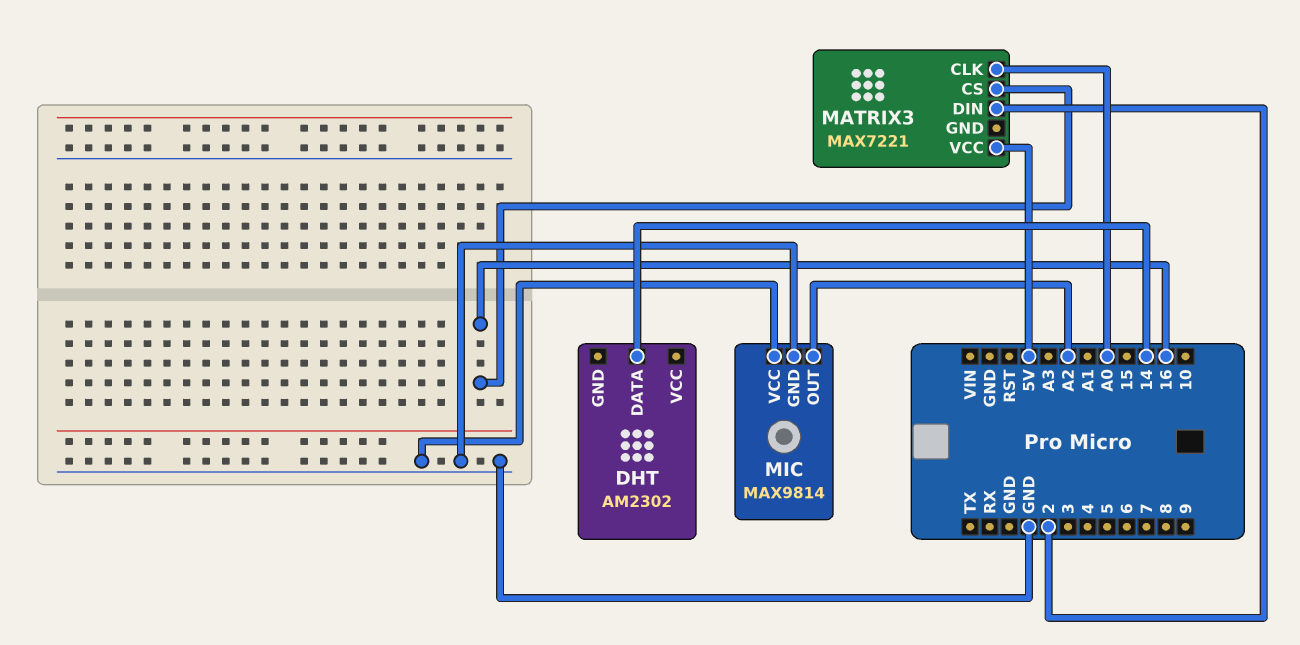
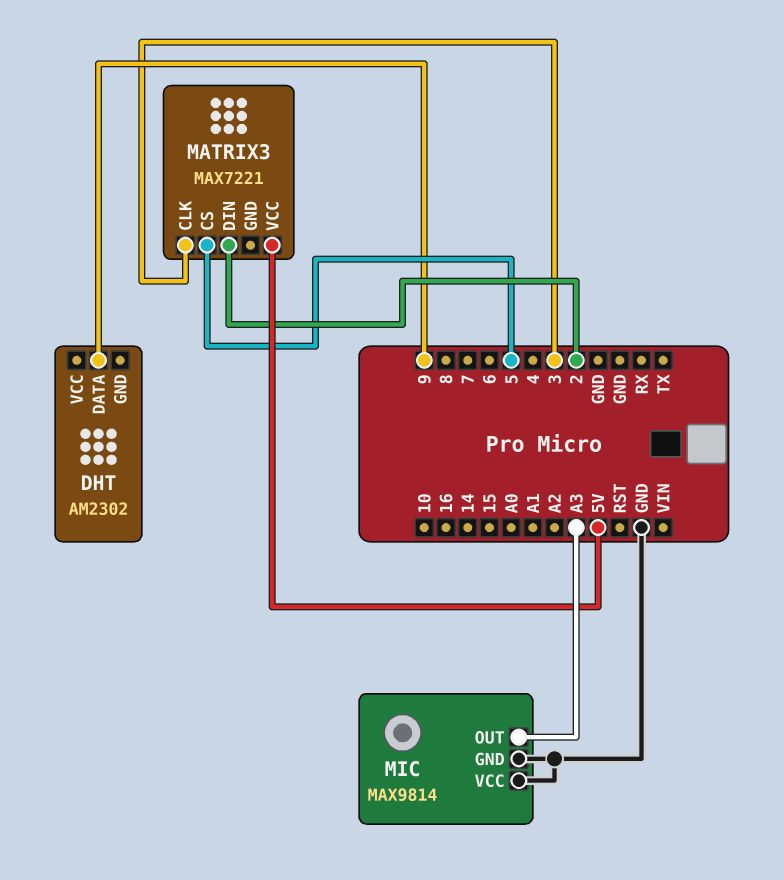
DHT pin DATA: 14 -> 9
MATRIX3 pin CLK: A0 -> 3
MATRIX3 pin CS: 16 -> 5
MIC pin OUT: A2 -> A3

